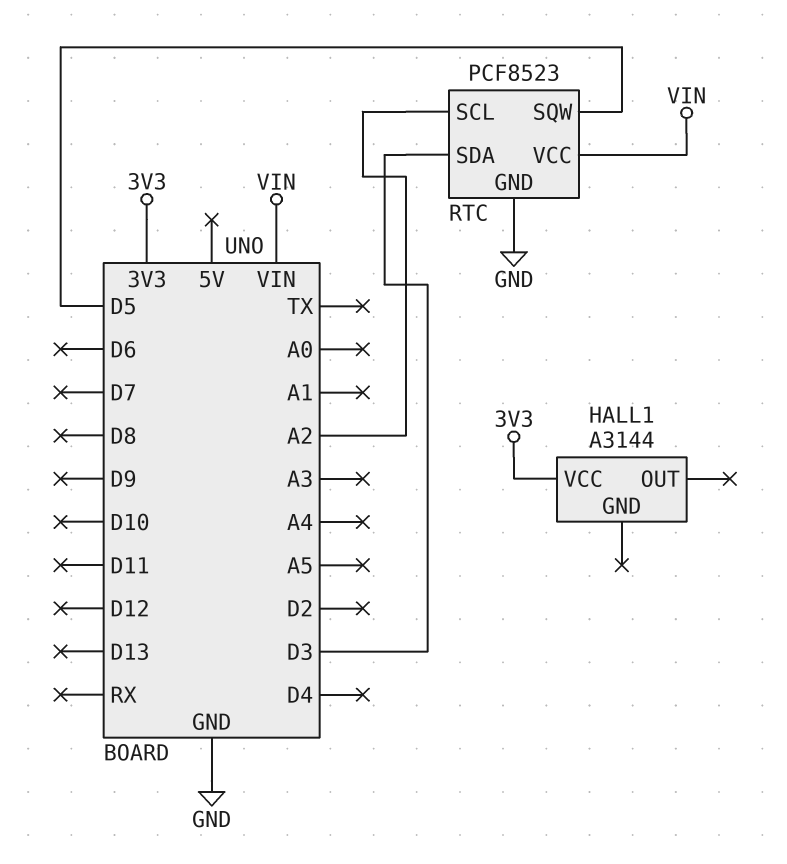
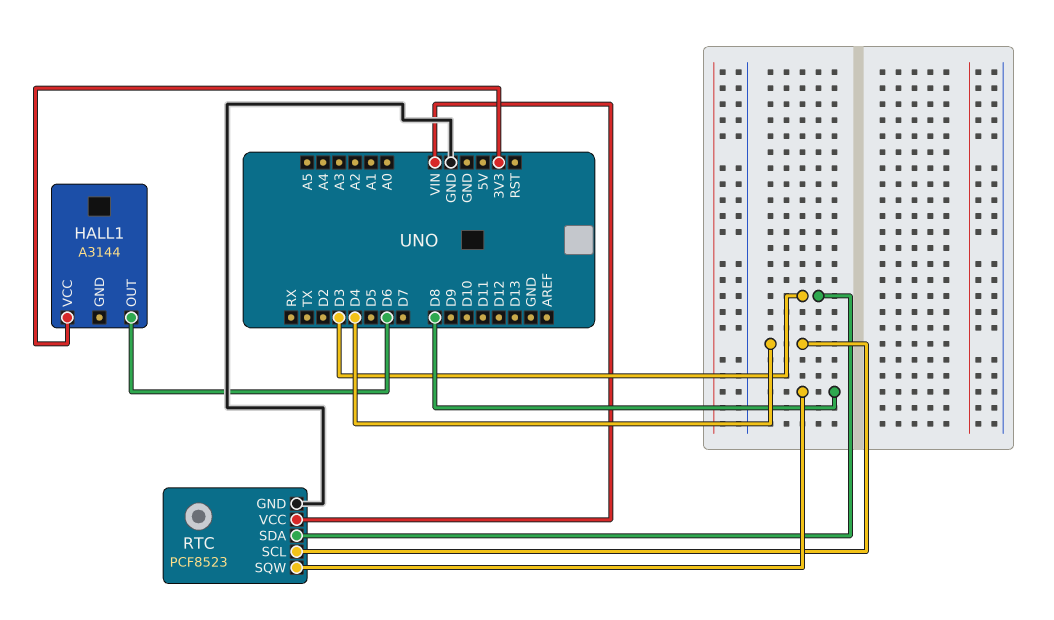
HALL1 pin OUT: none -> D6
RTC pin SCL: A2 -> D4
RTC pin SQW: D5 -> D8

